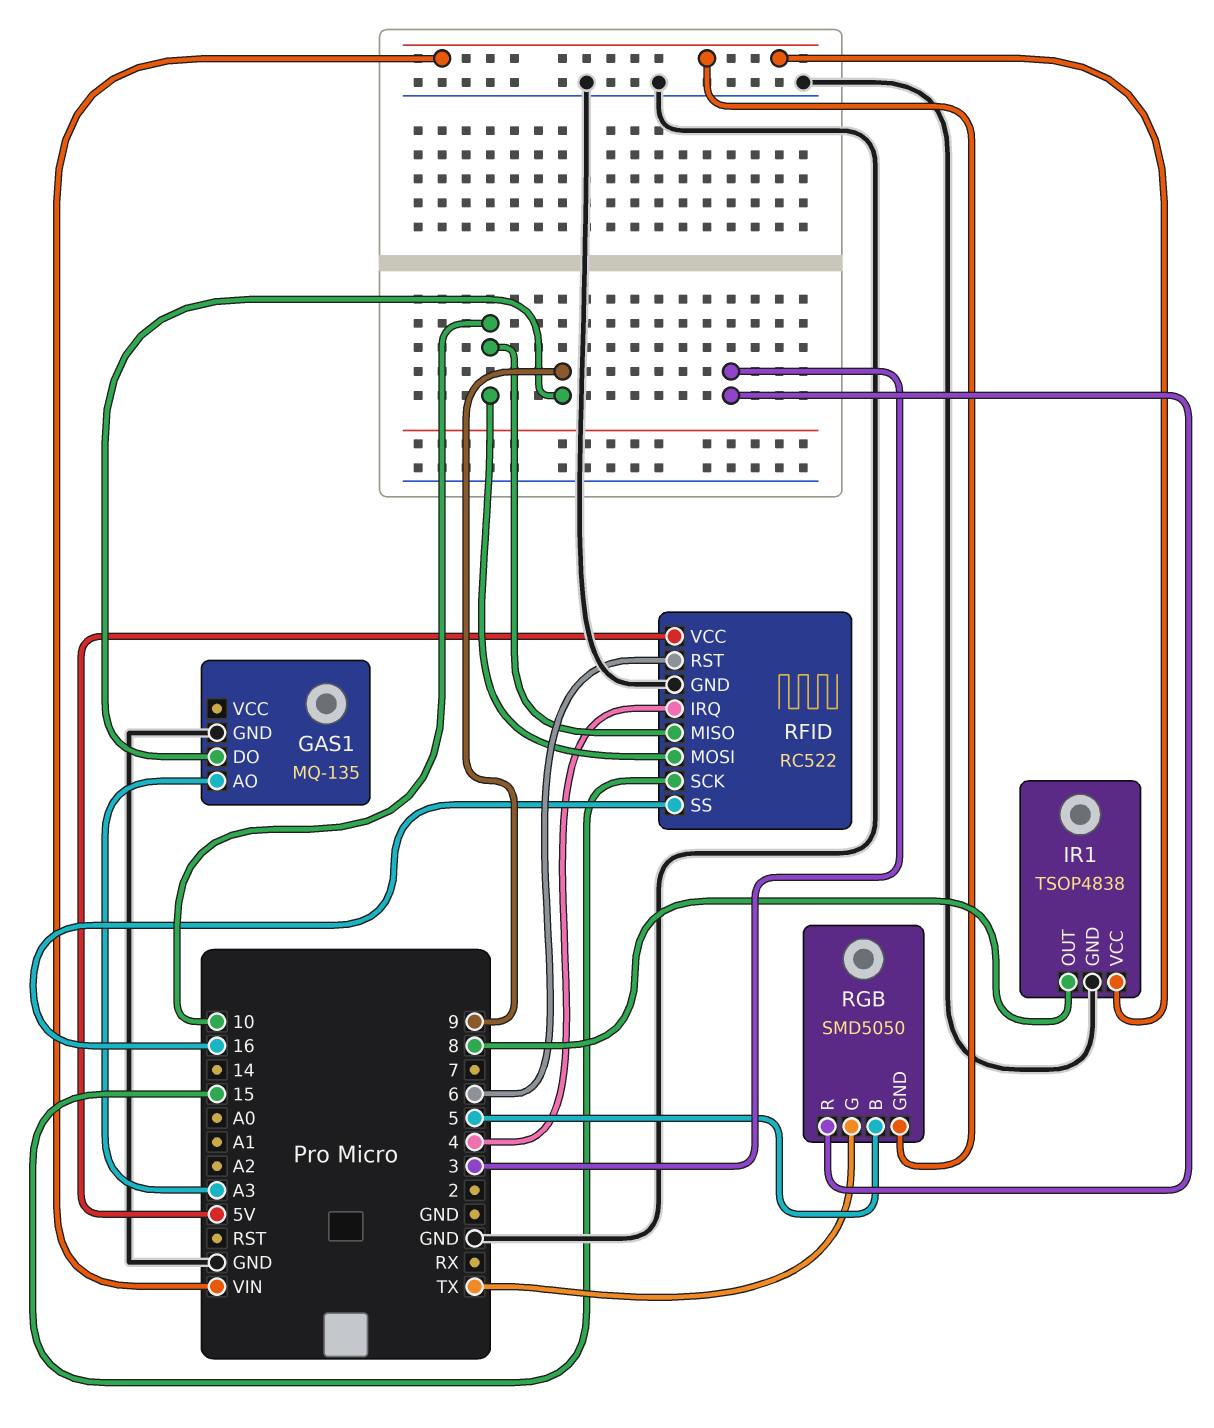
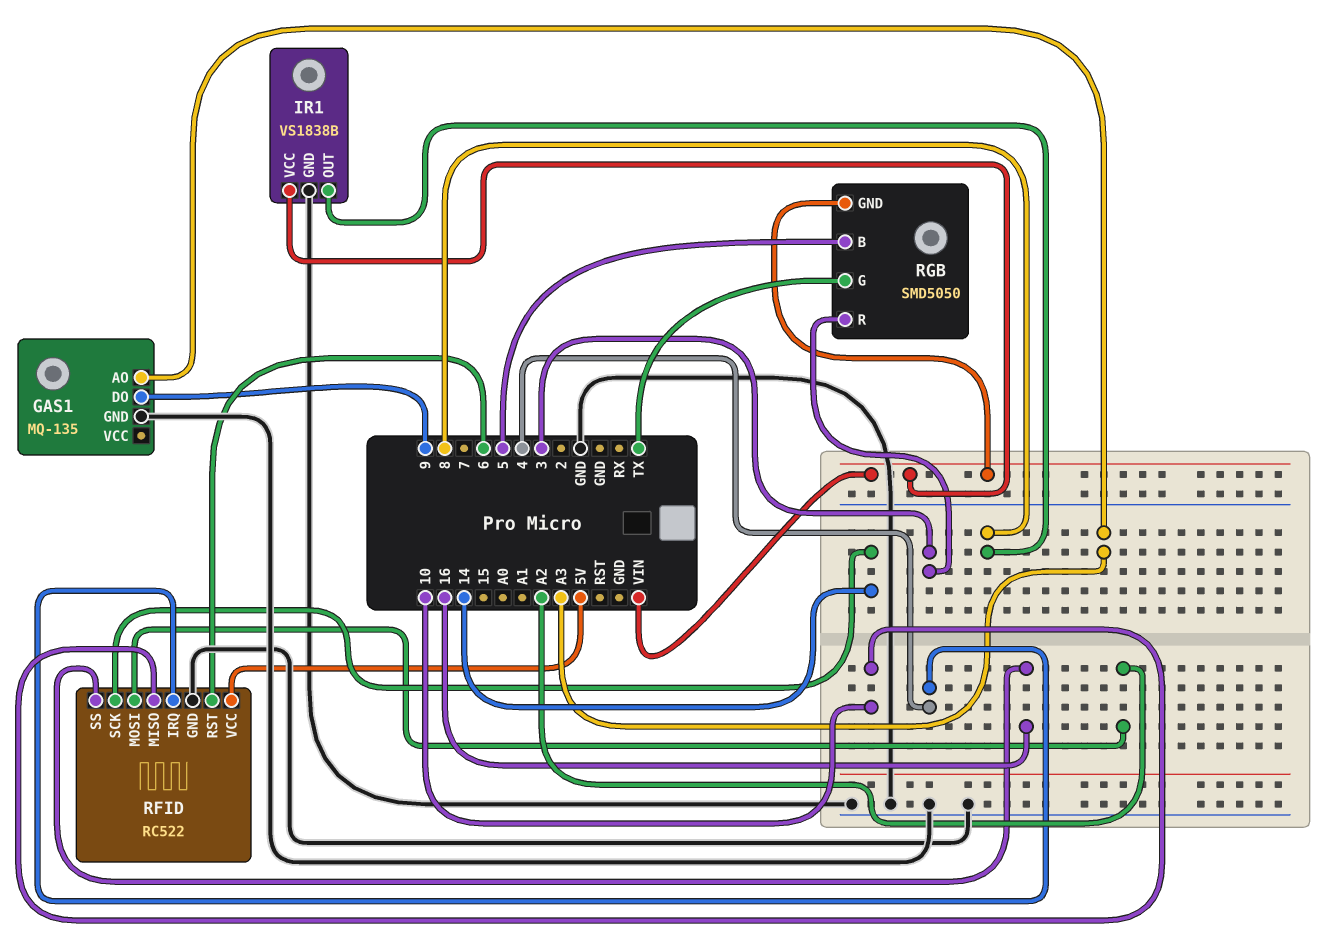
IR1: TSOP4838 -> VS1838B
RFID pin MOSI: 10 -> A2
RFID pin SCK: 15 -> 14

